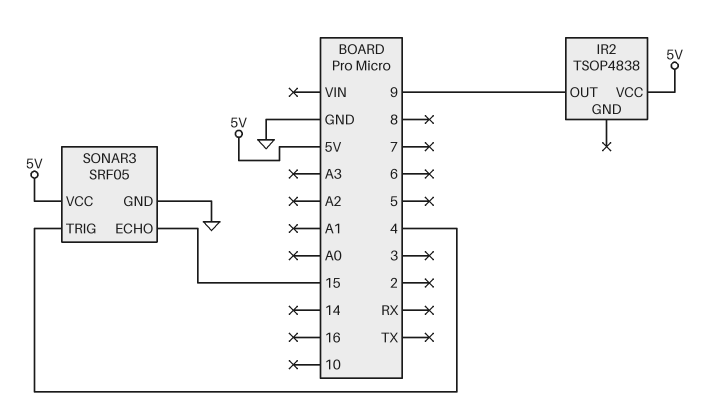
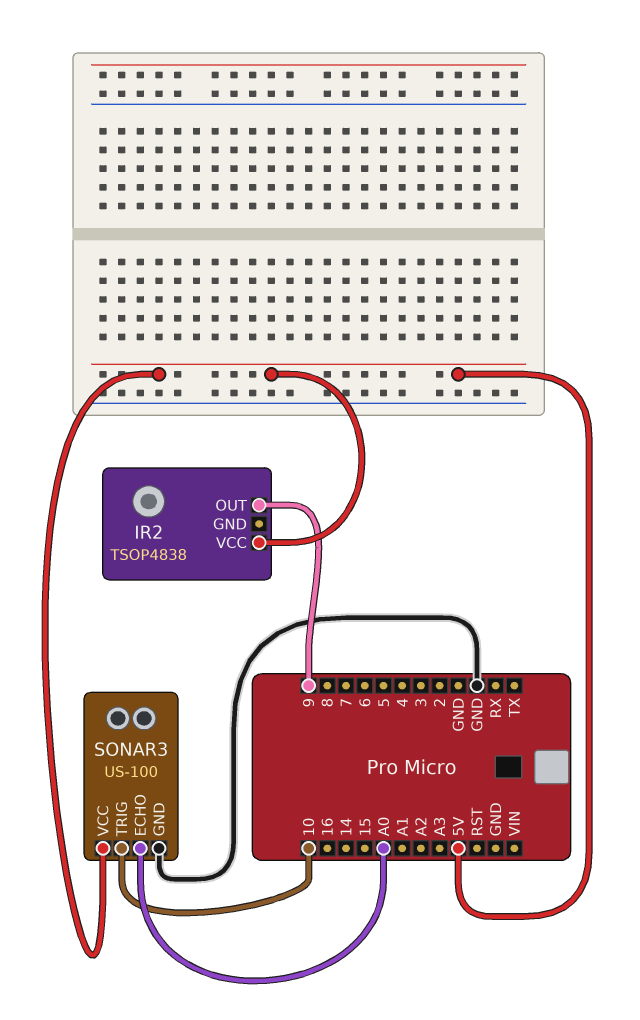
SONAR3: SRF05 -> US-100
SONAR3 pin ECHO: 15 -> A0
SONAR3 pin TRIG: 4 -> 10

